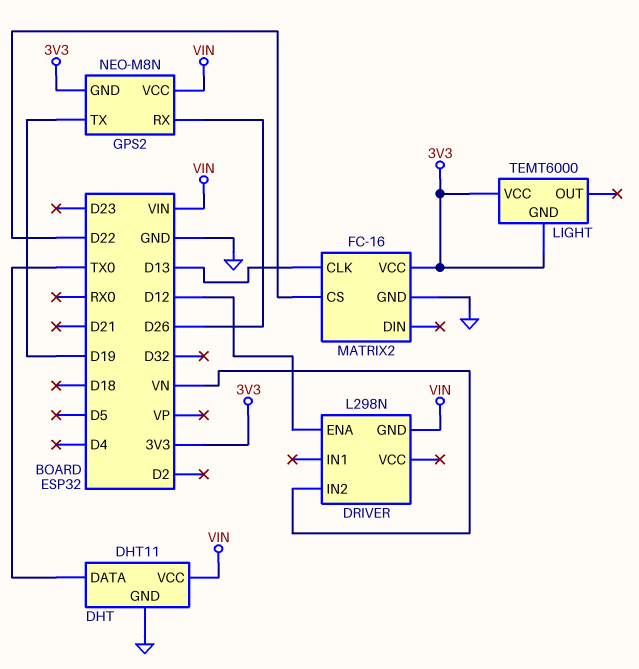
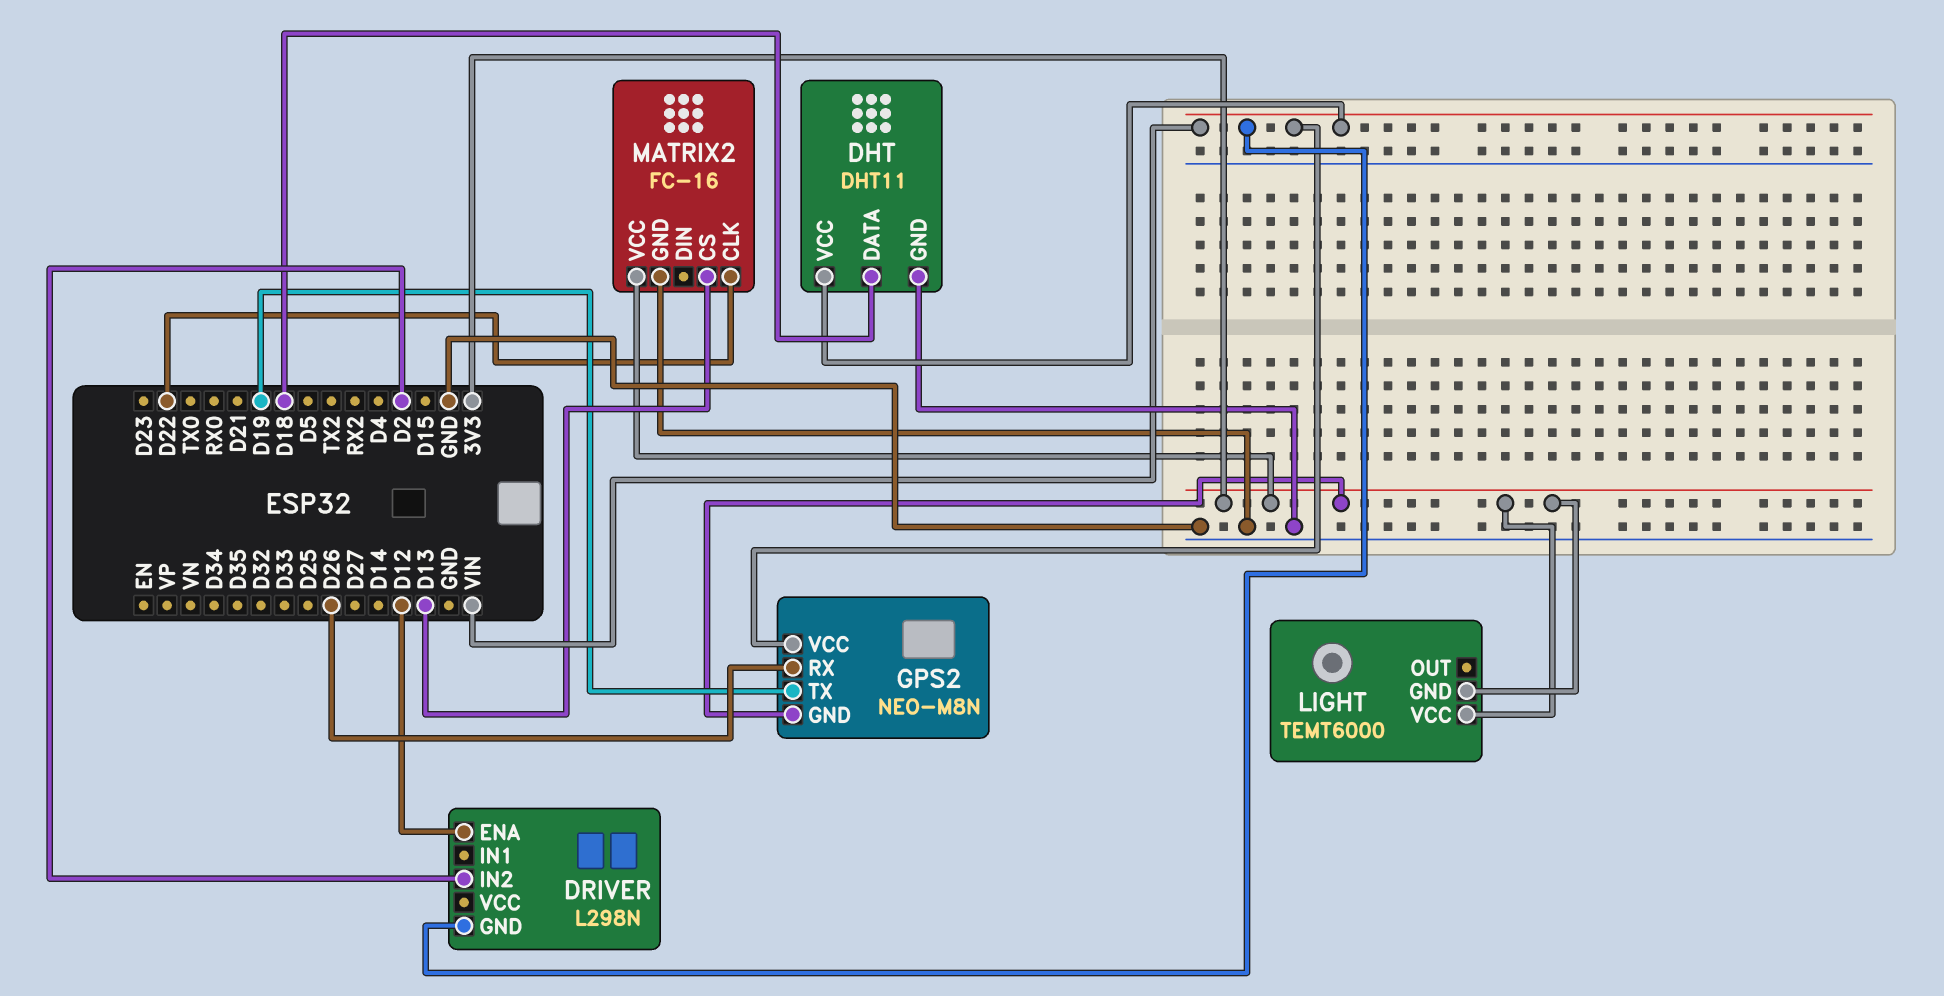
DHT pin DATA: TX0 -> D18
DRIVER pin IN2: VN -> D2
MATRIX2 pin CLK: D13 -> D22
MATRIX2 pin CS: D22 -> D13

